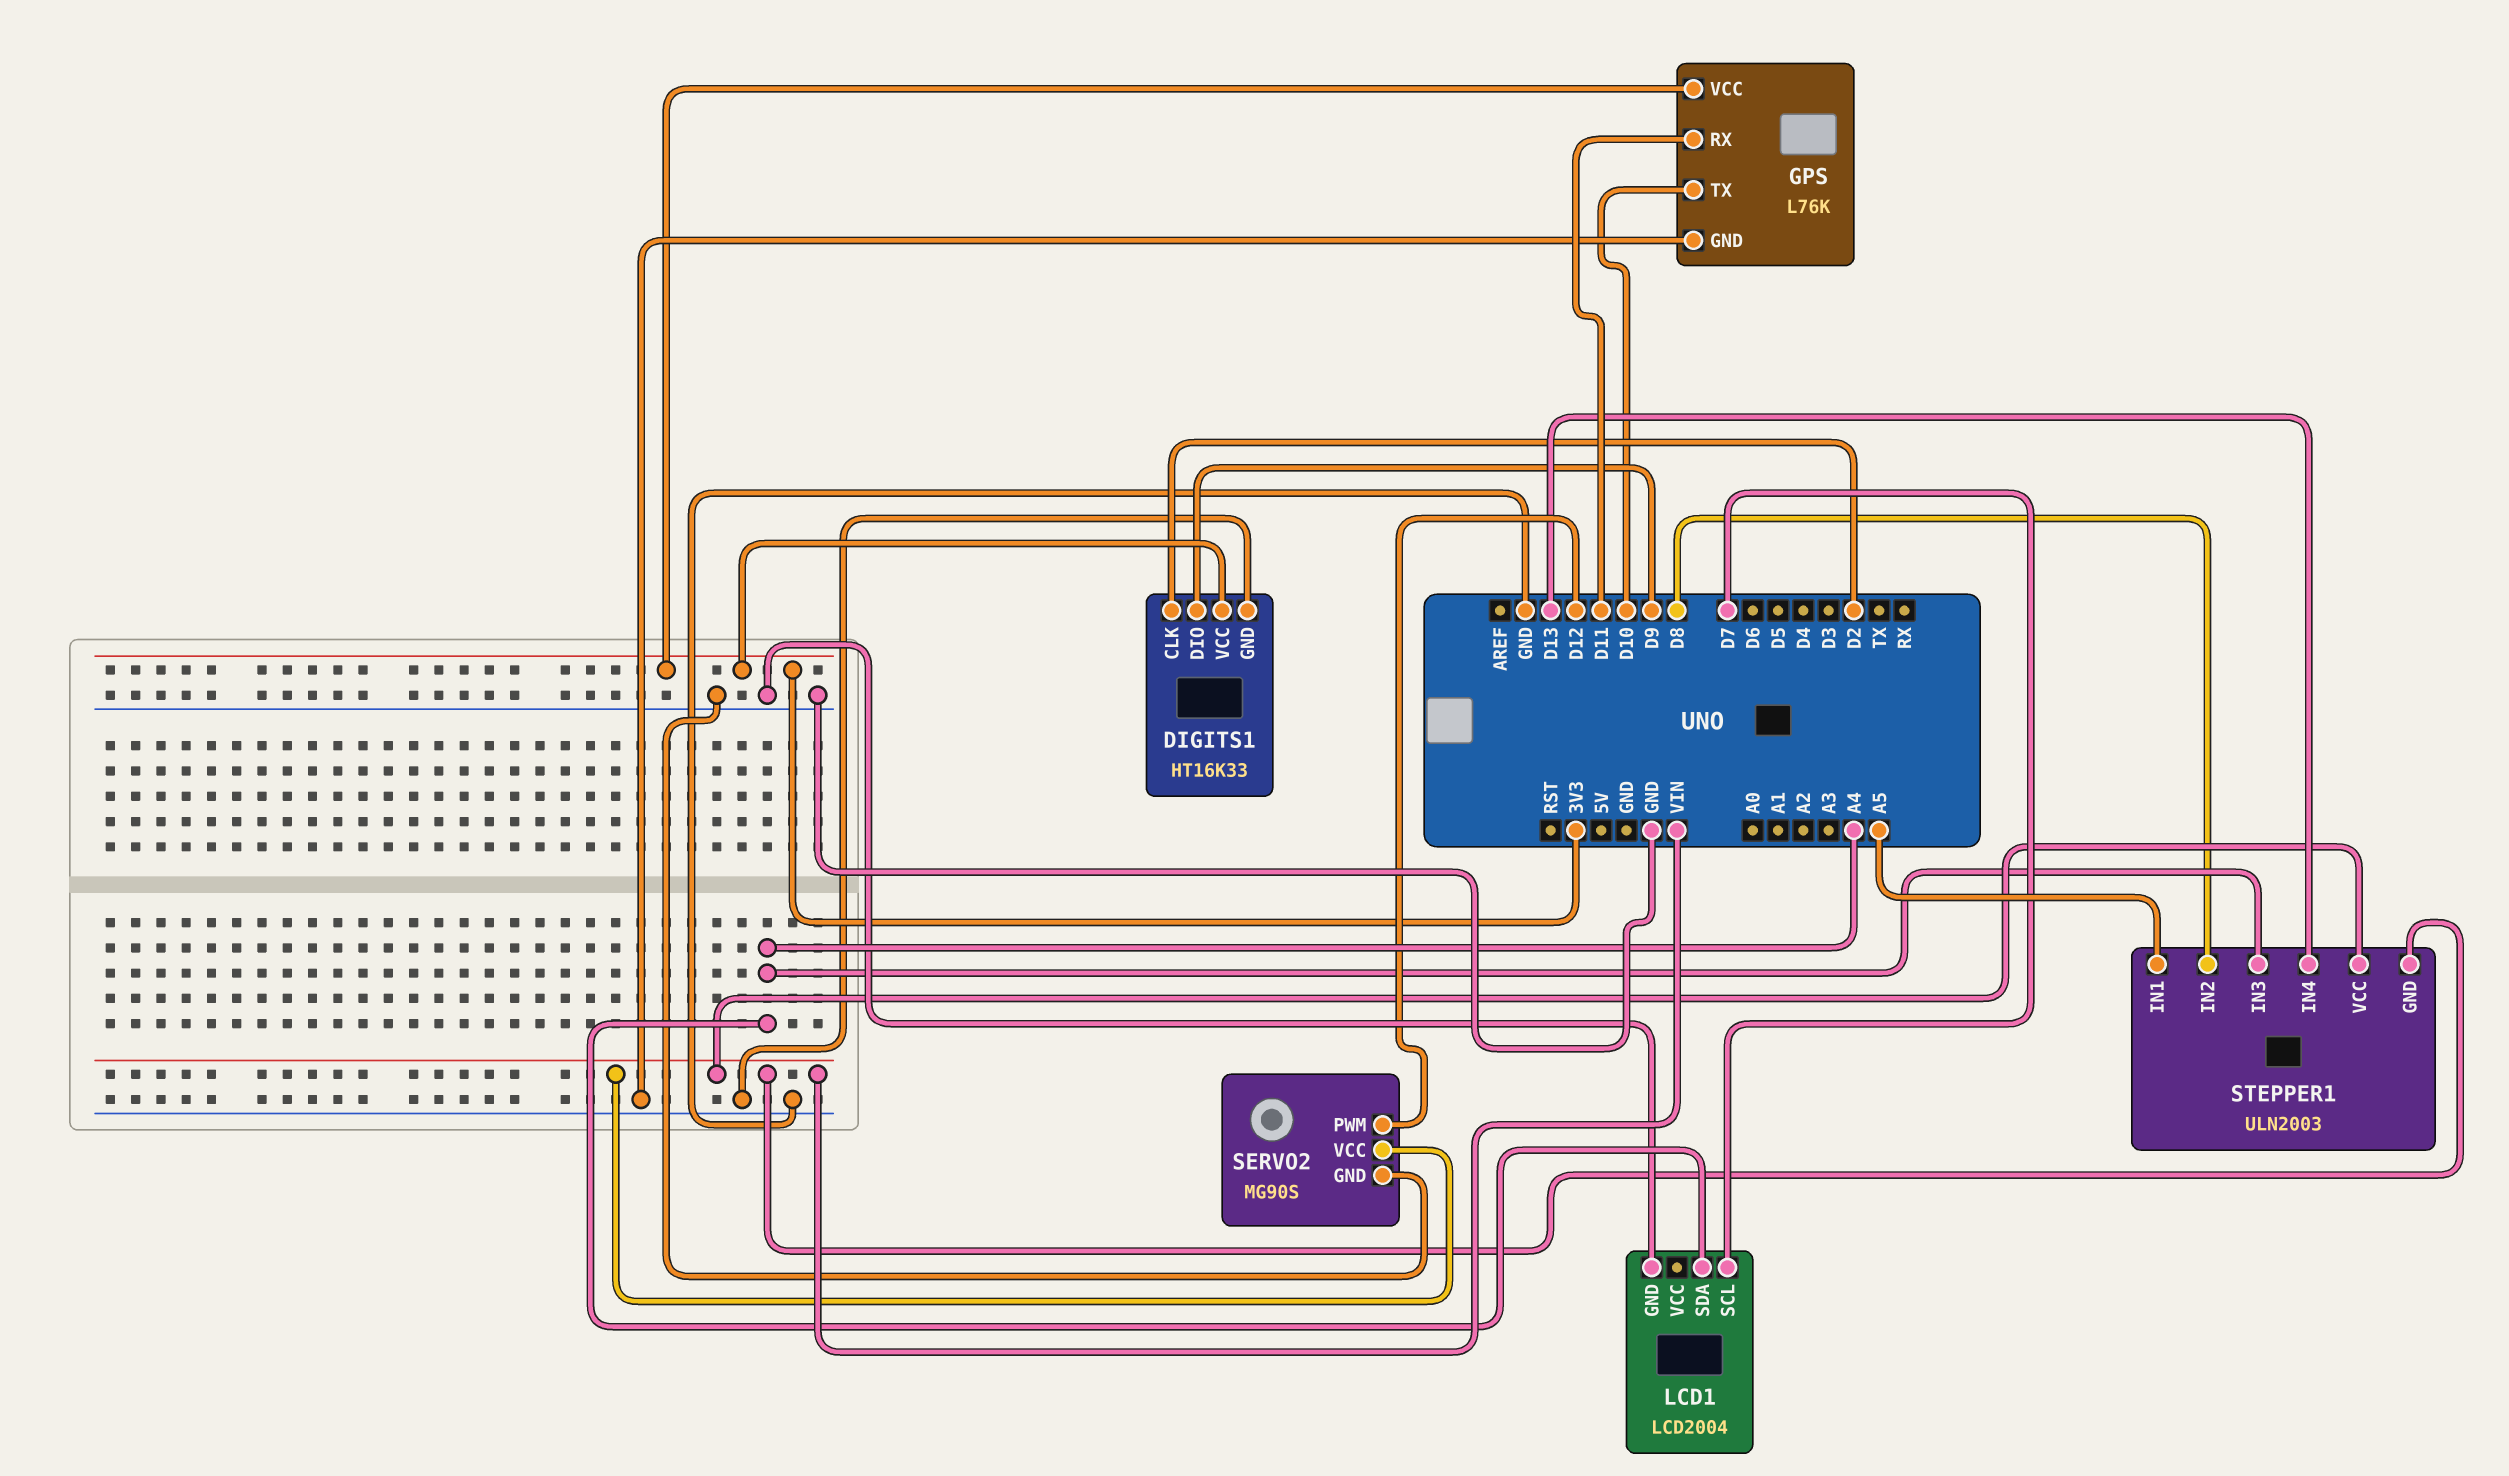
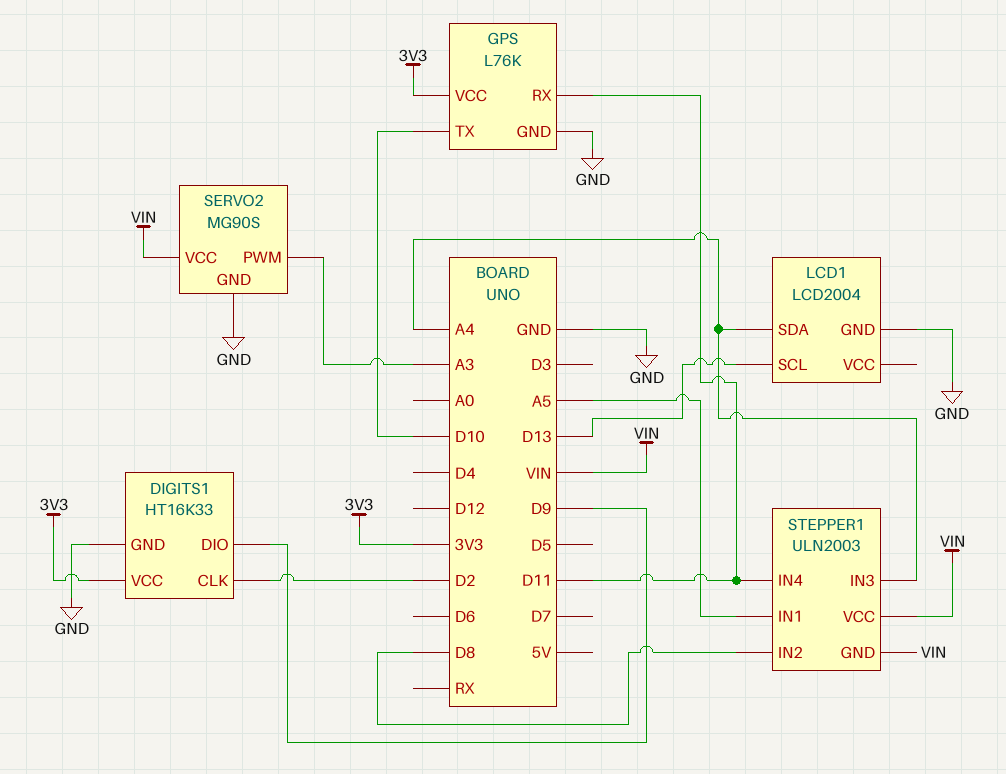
LCD1 pin SCL: D7 -> D13
SERVO2 pin PWM: D12 -> A3
STEPPER1 pin IN4: D13 -> D11

